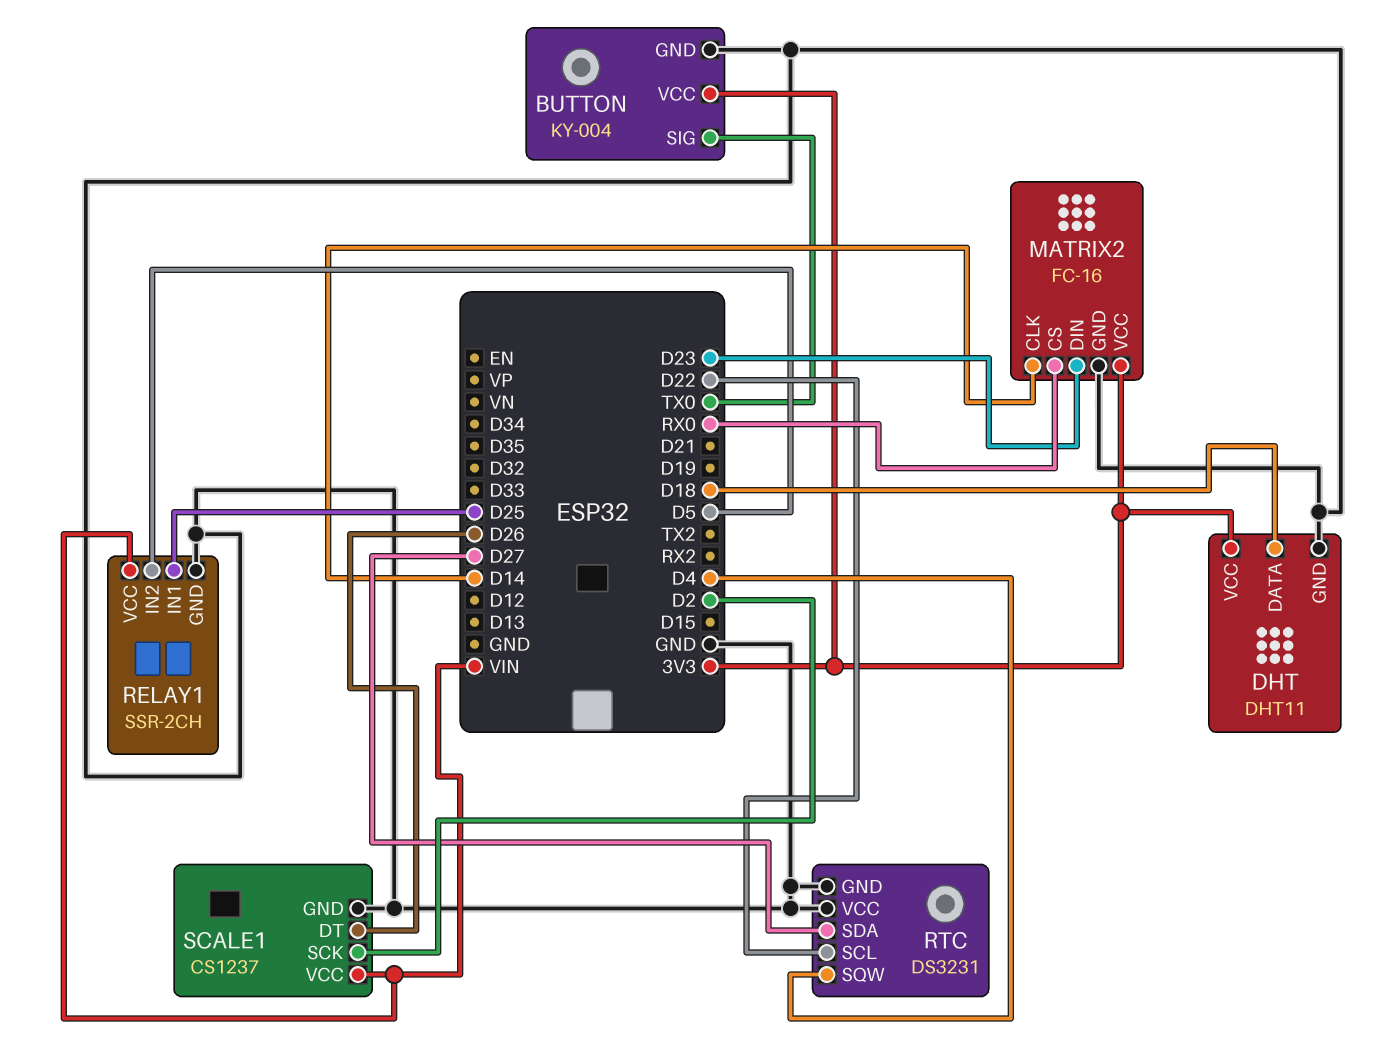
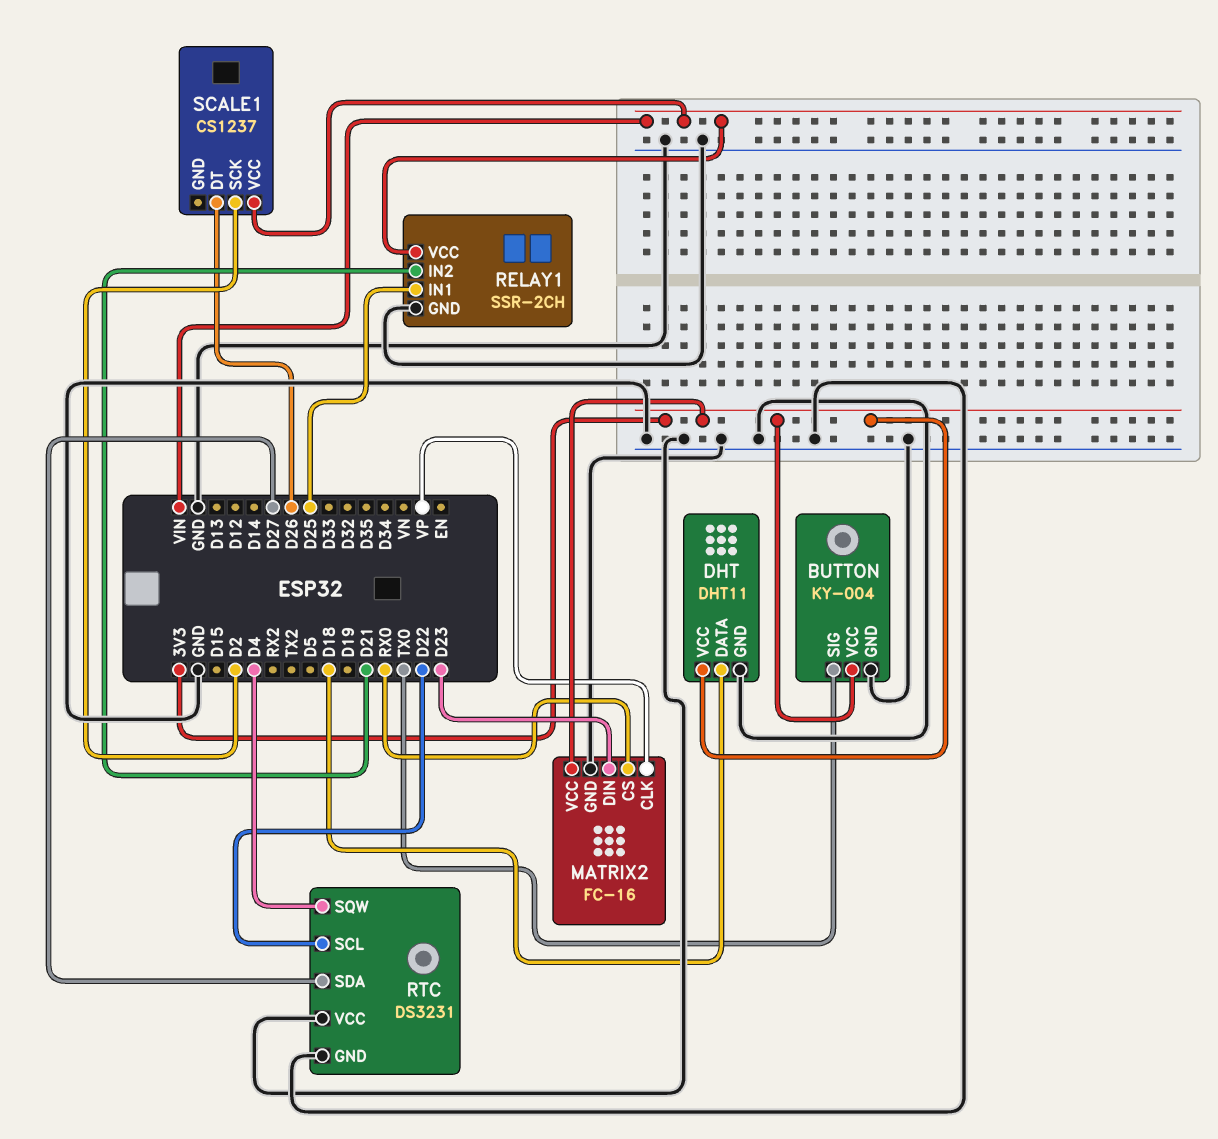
MATRIX2 pin CLK: D14 -> VP
RELAY1 pin IN2: D5 -> D21
SCALE1 pin GND: GND -> none

